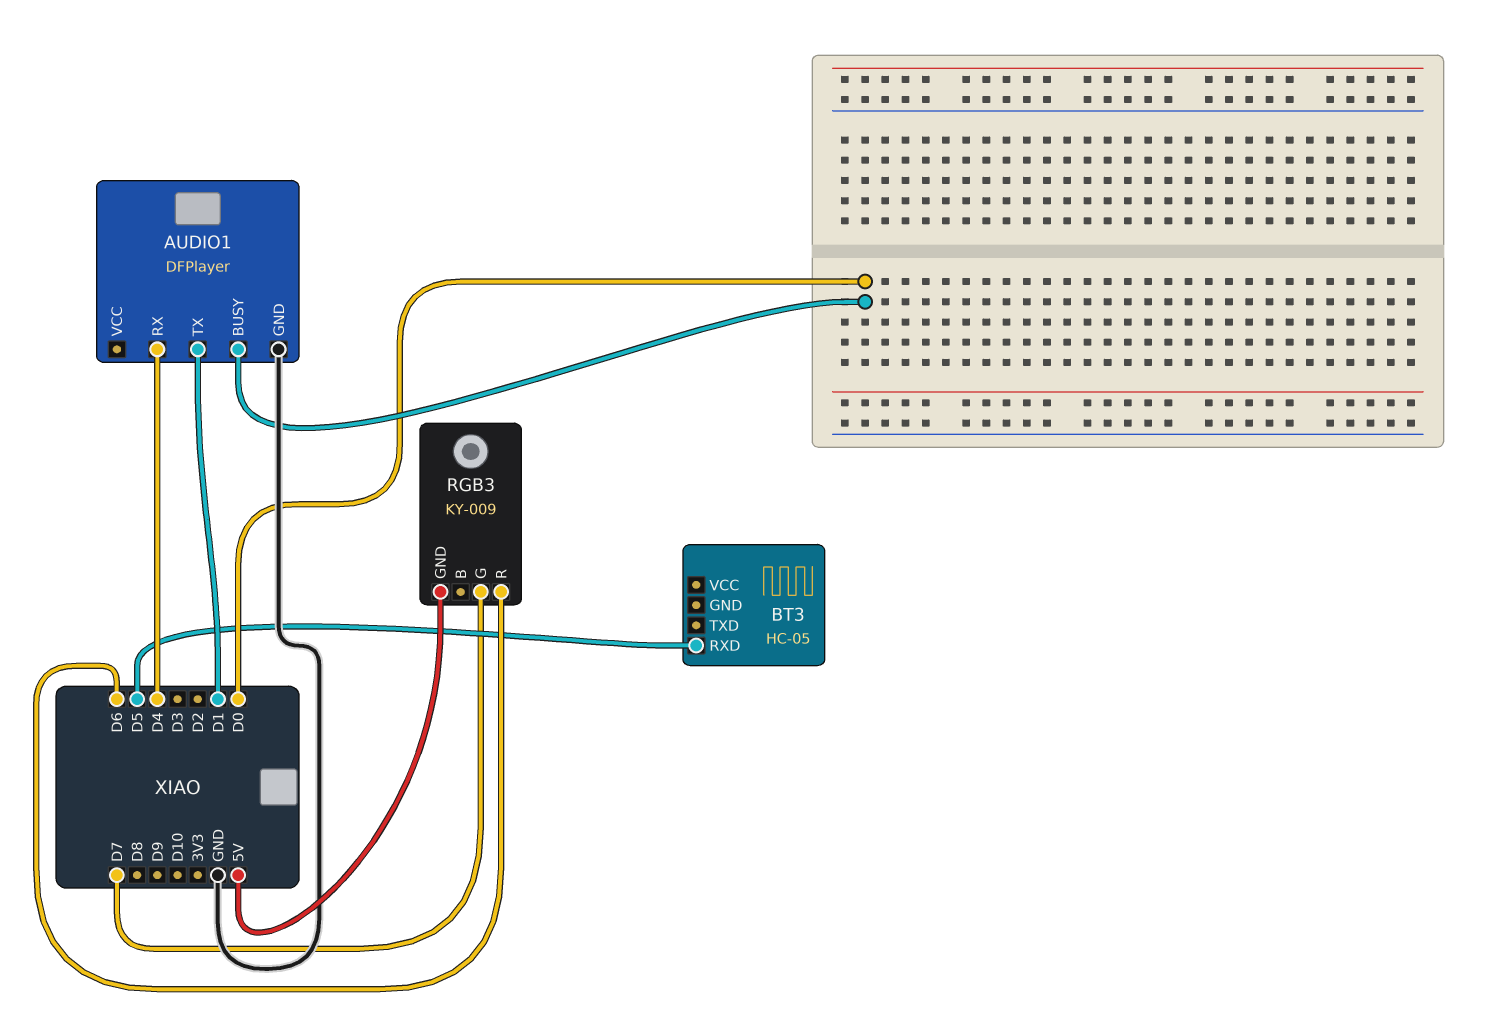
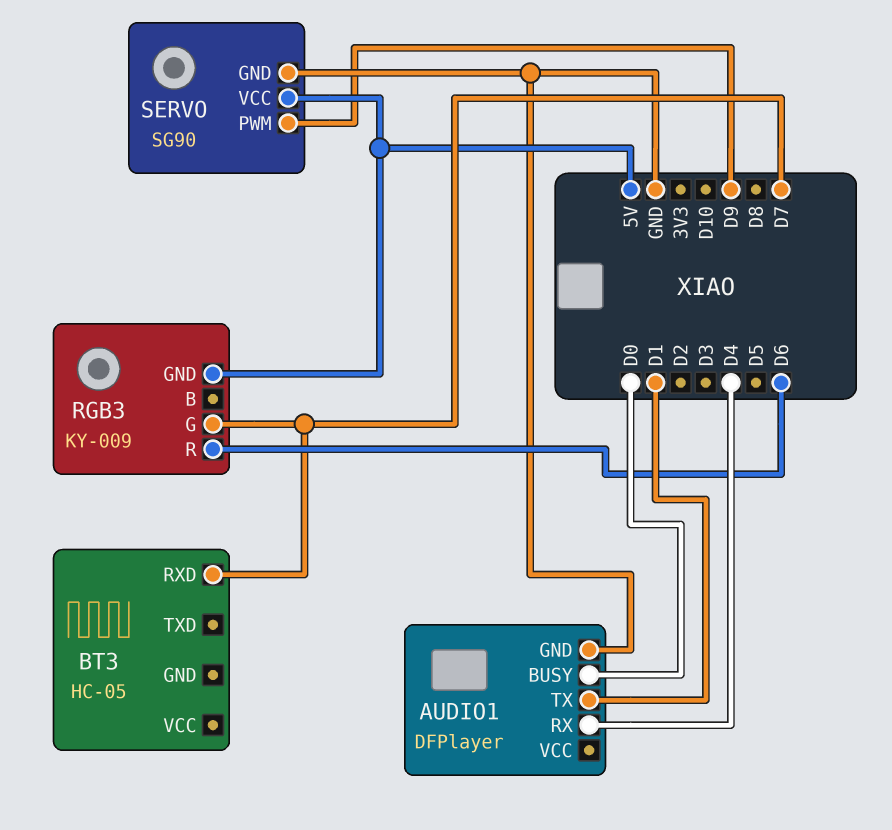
BT3 pin RXD: D5 -> D7
SERVO: none -> SG90
SERVO pin GND: none -> GND
SERVO pin PWM: none -> D9
SERVO pin VCC: none -> 5V

